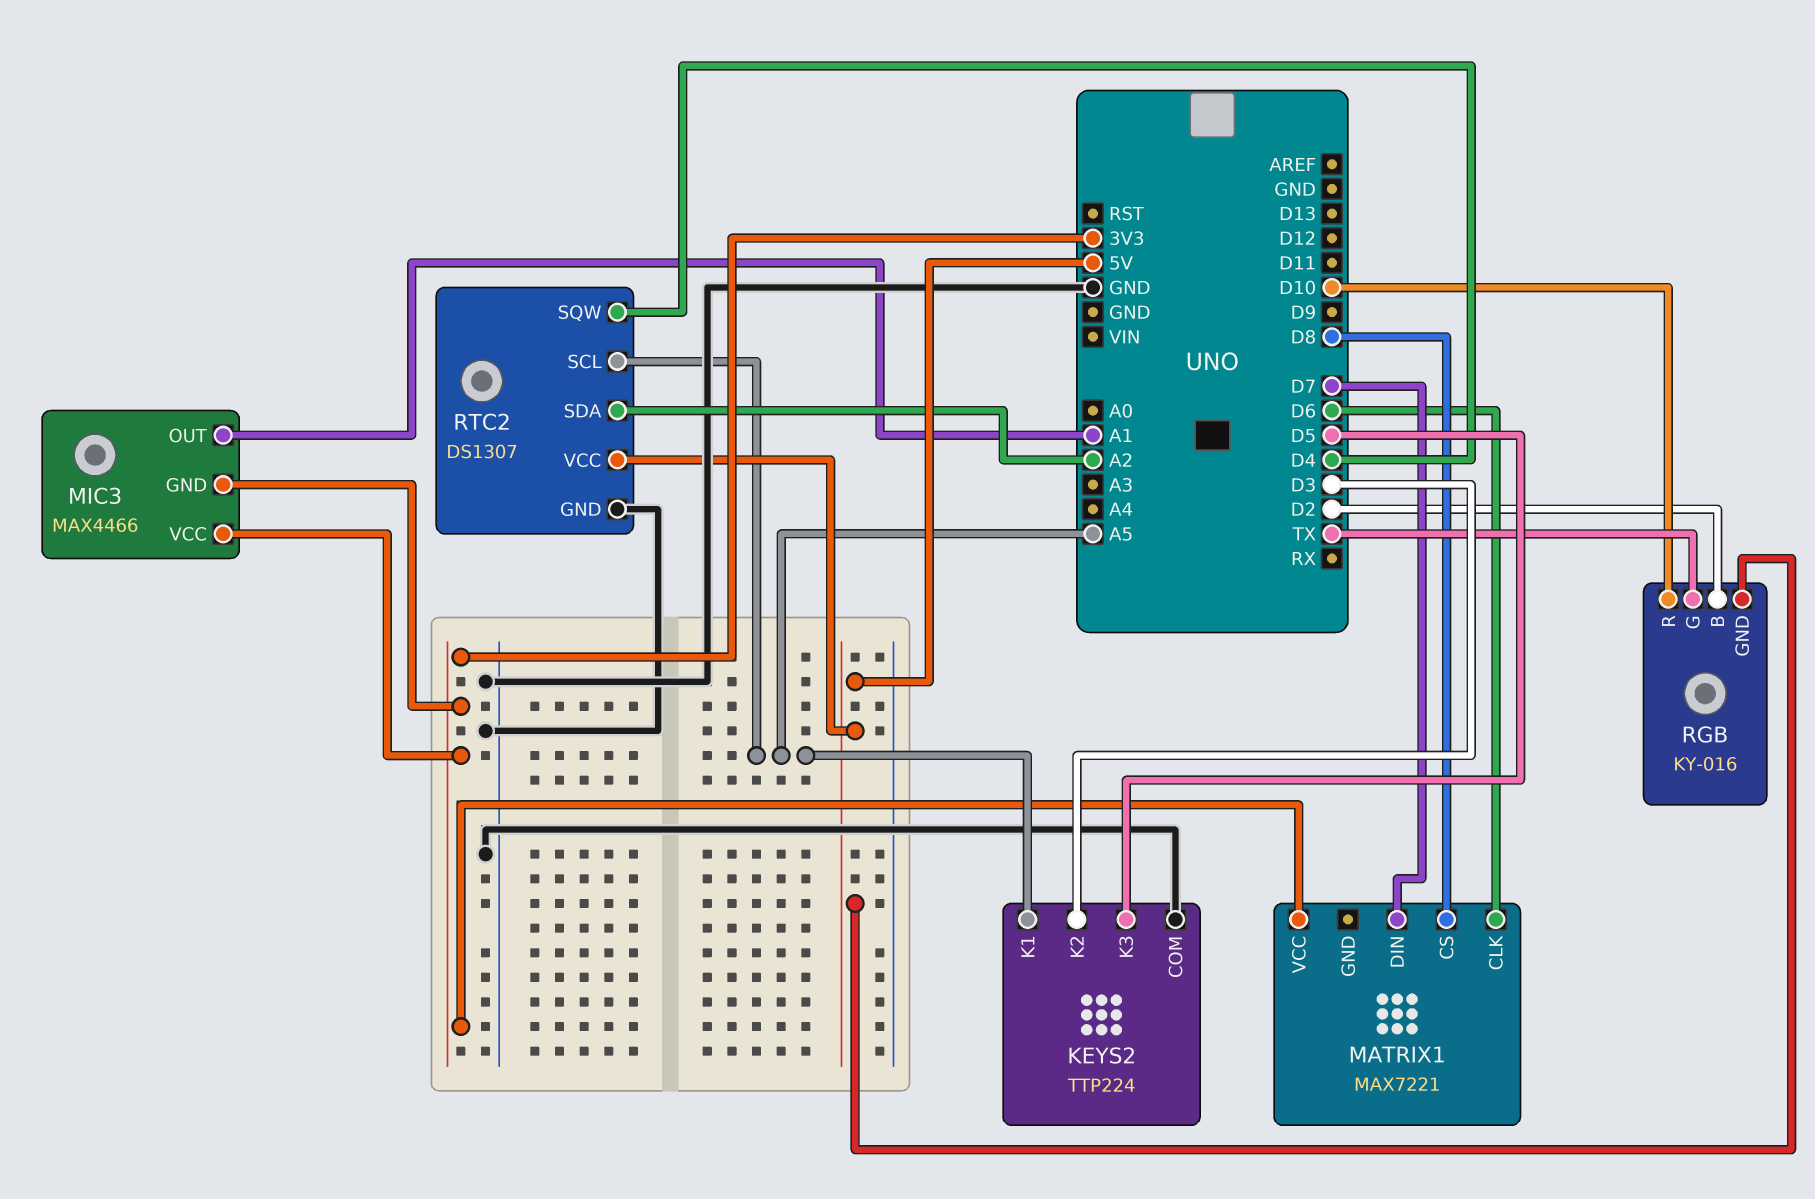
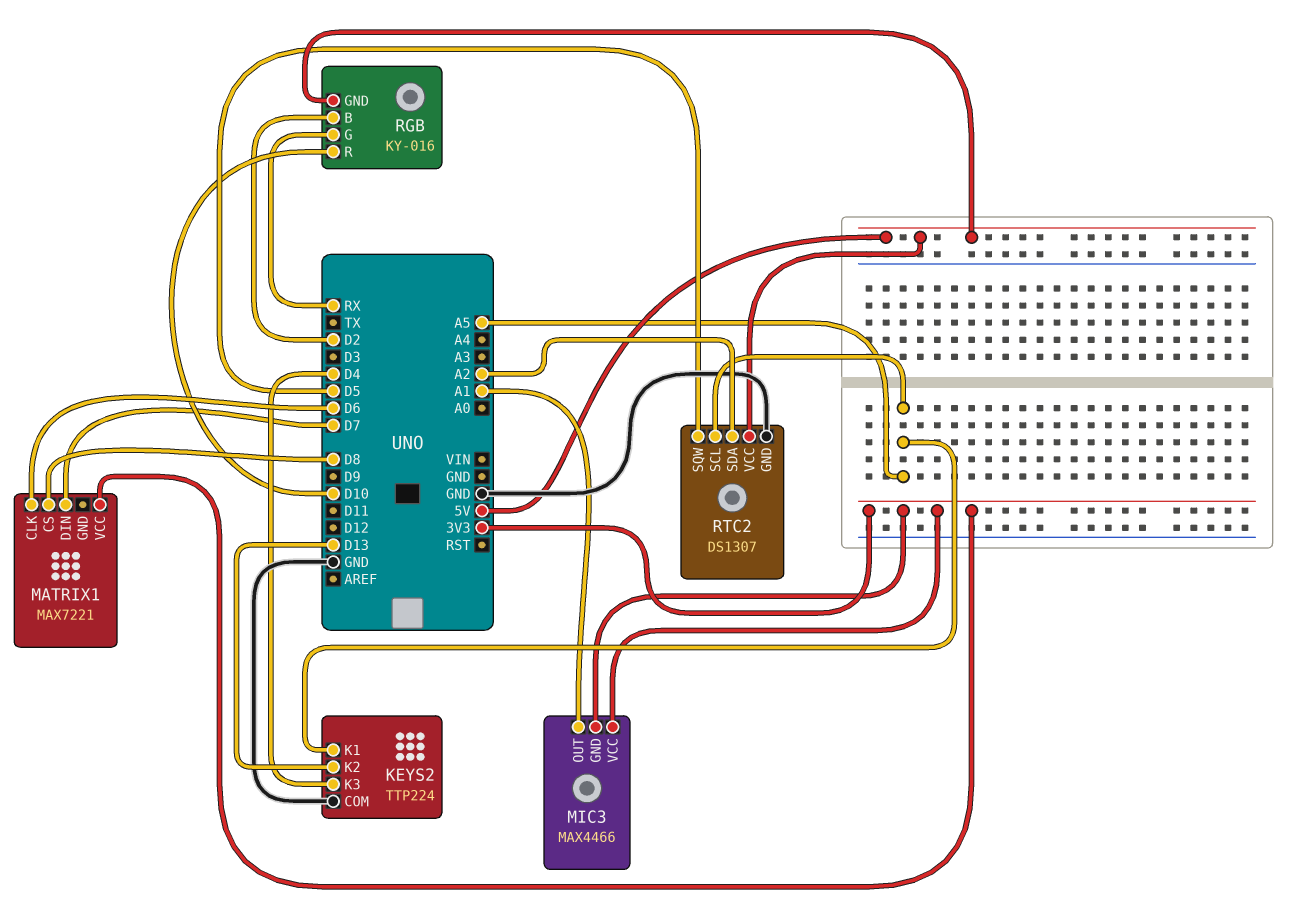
KEYS2 pin K2: D3 -> D13
KEYS2 pin K3: D5 -> D4
RGB pin G: TX -> RX
RTC2 pin SQW: D4 -> D5

